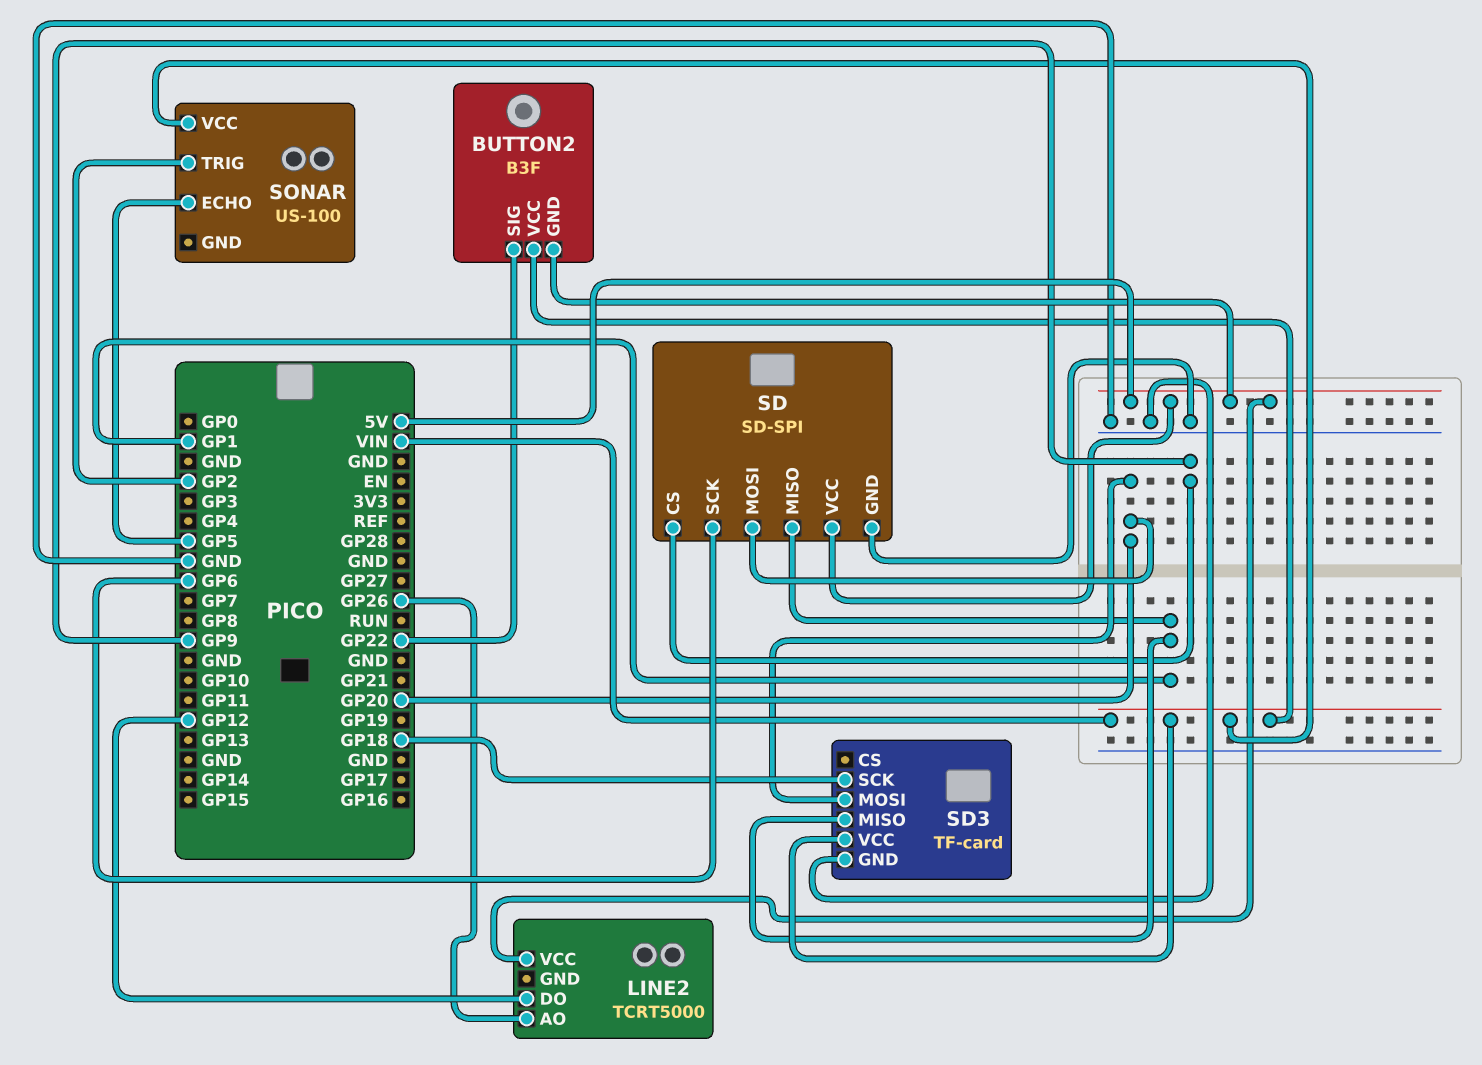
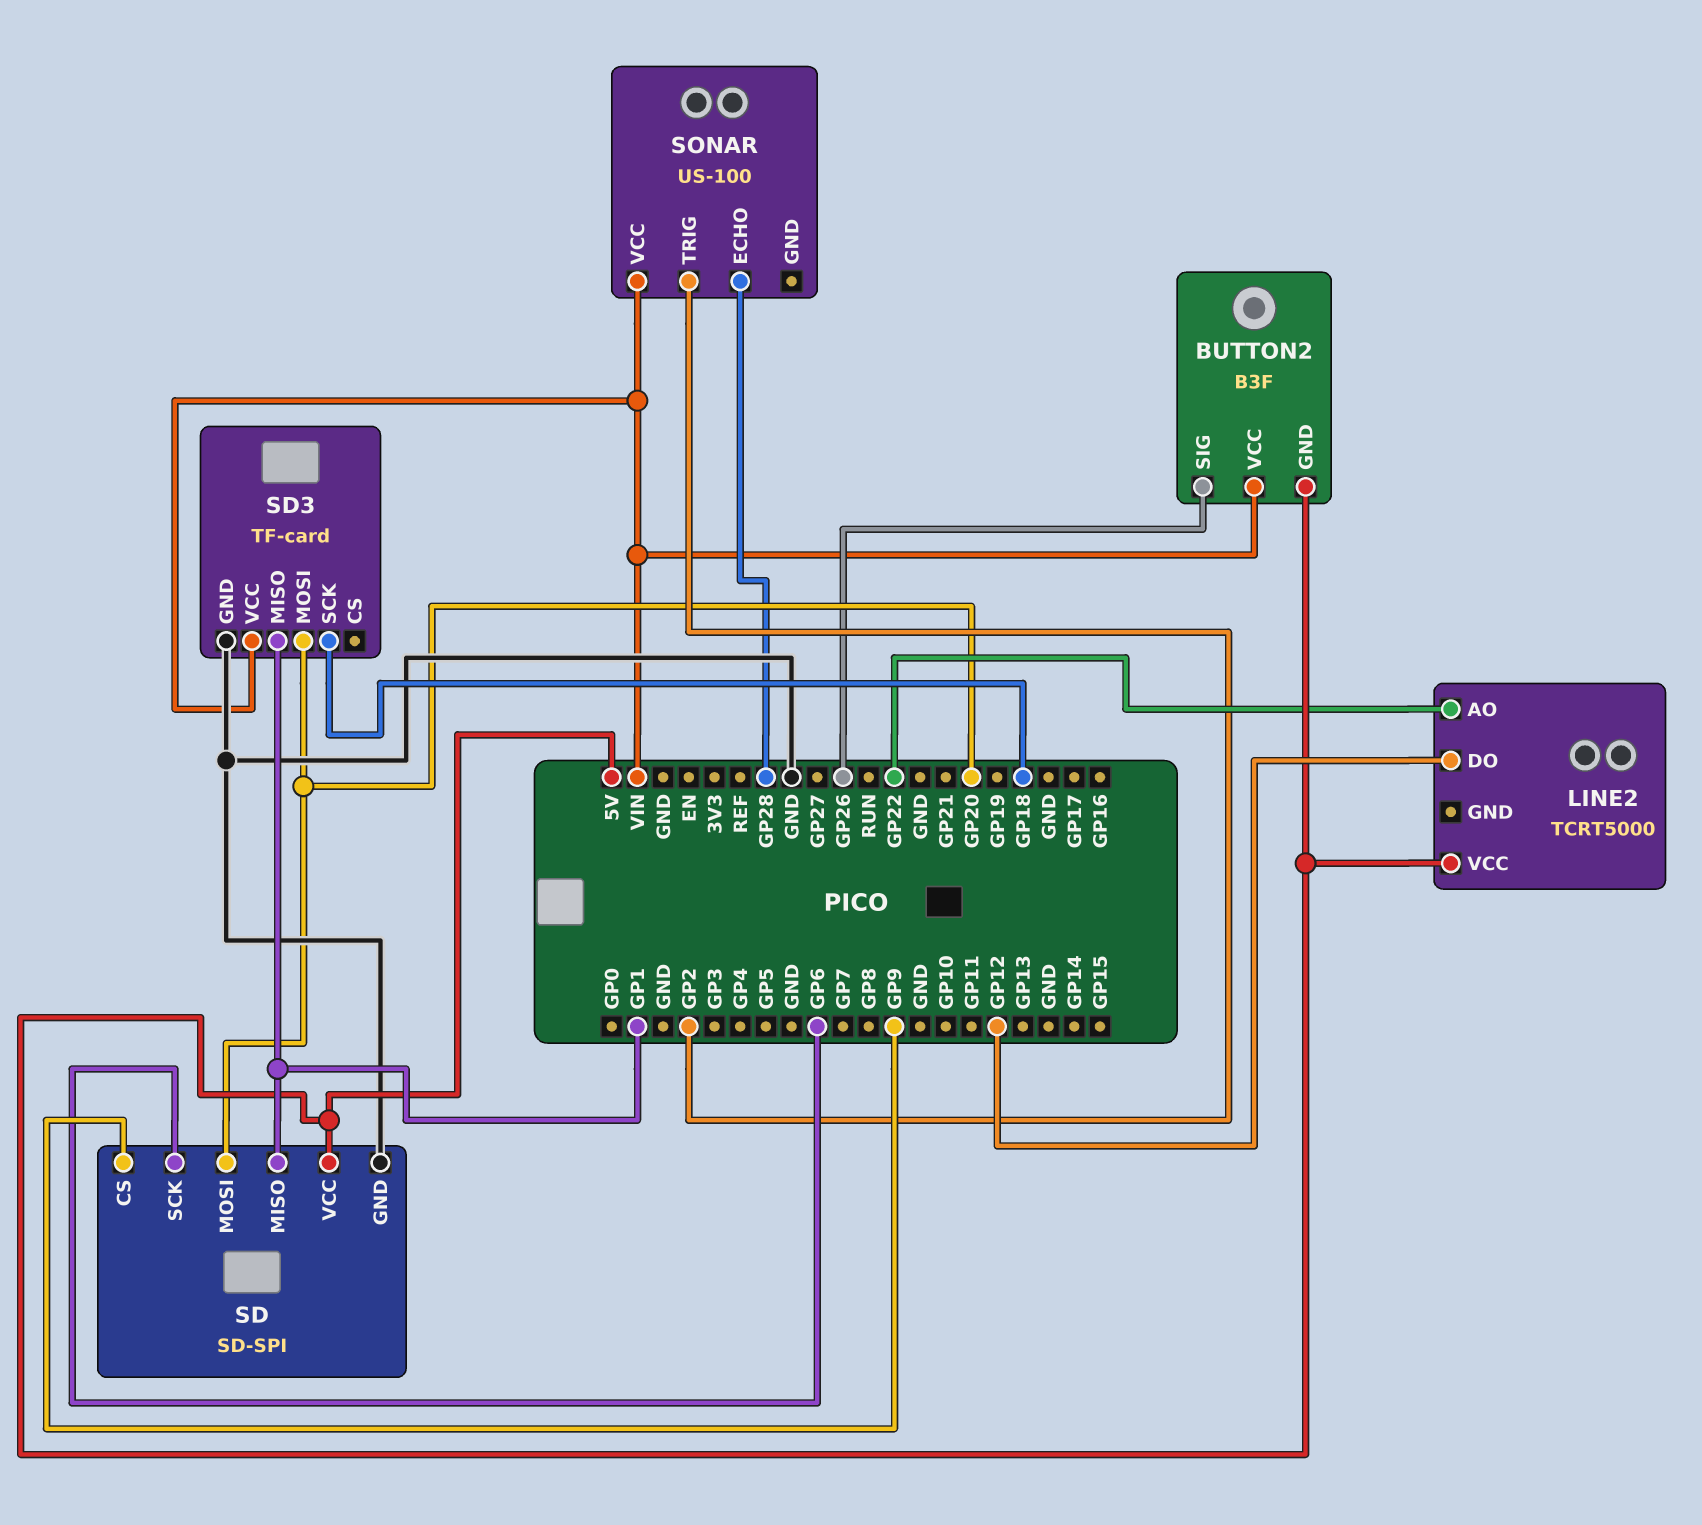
BUTTON2 pin SIG: GP22 -> GP26
LINE2 pin AO: GP26 -> GP22
SONAR pin ECHO: GP5 -> GP28

